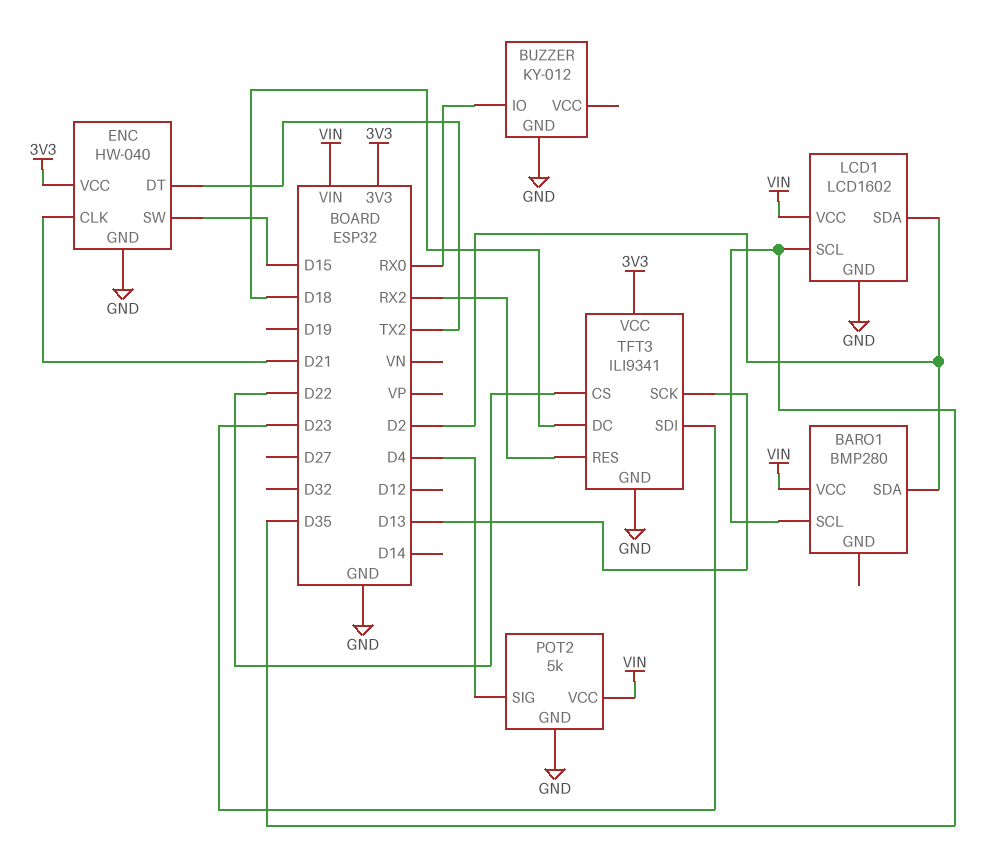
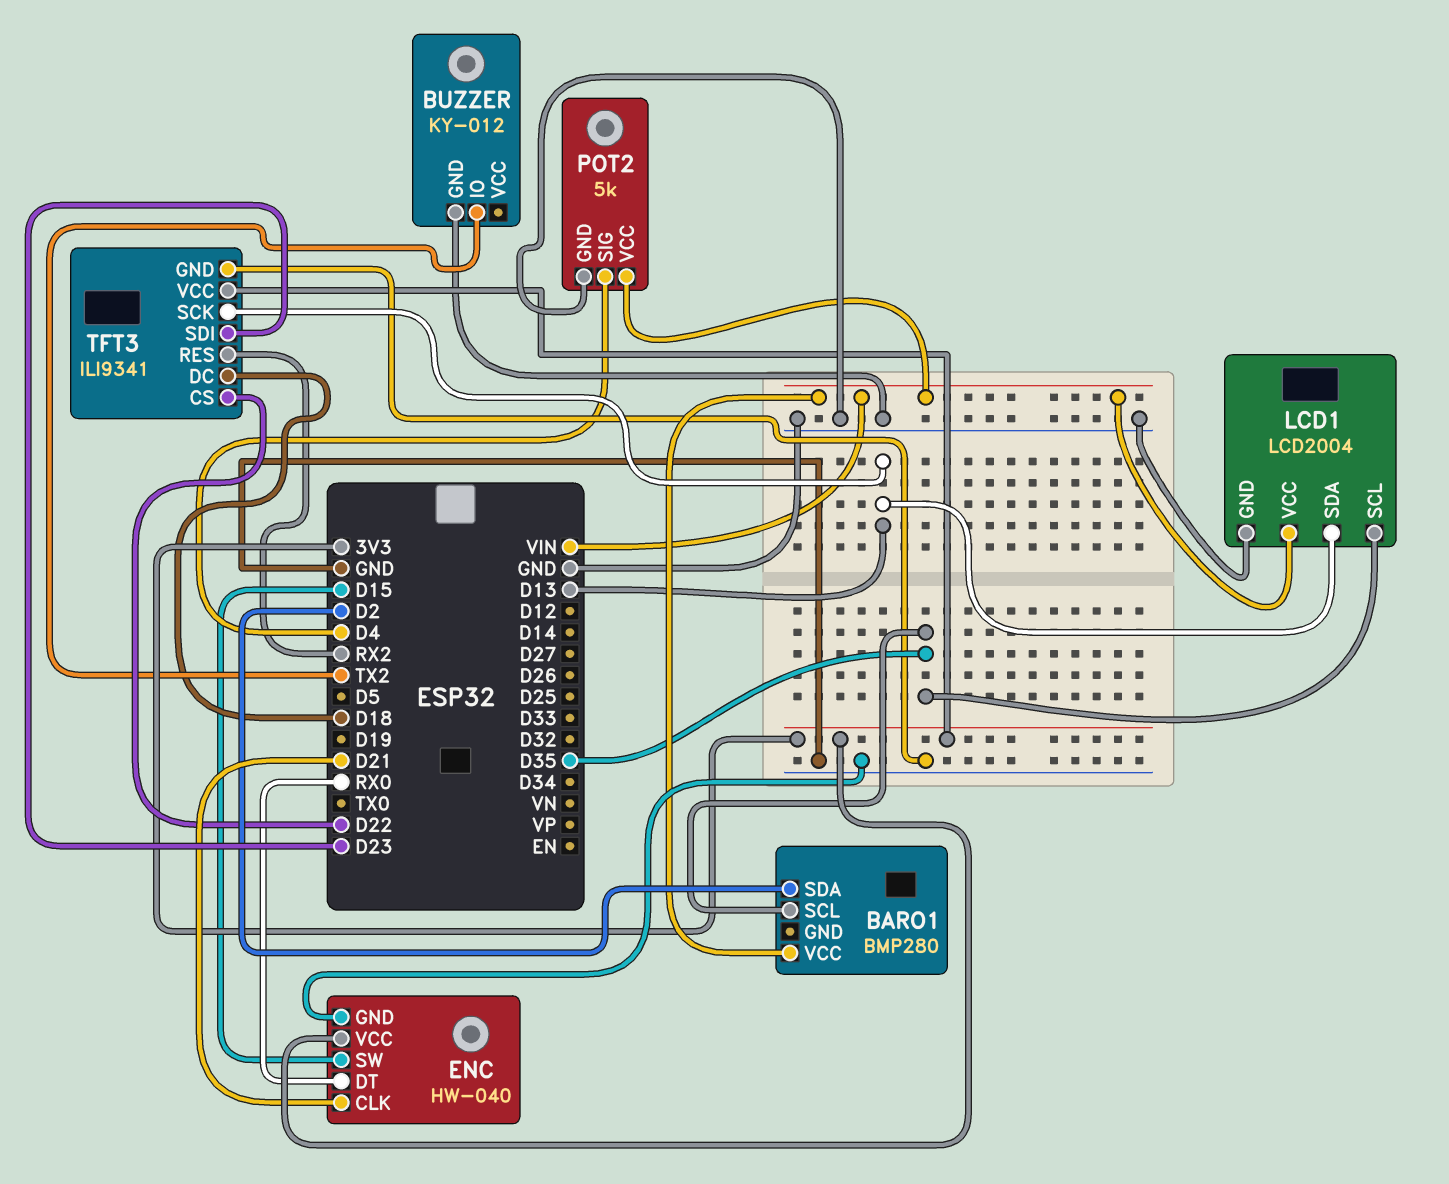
BUZZER pin IO: RX0 -> TX2
ENC pin DT: TX2 -> RX0
LCD1: LCD1602 -> LCD2004
LCD1 pin SDA: D2 -> D13

